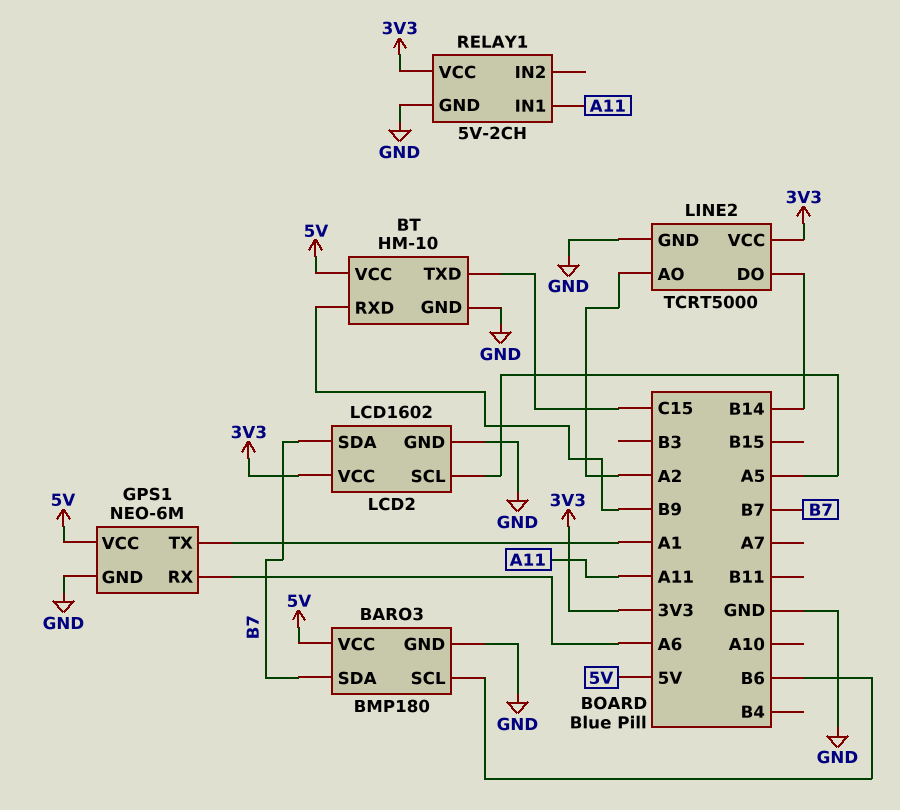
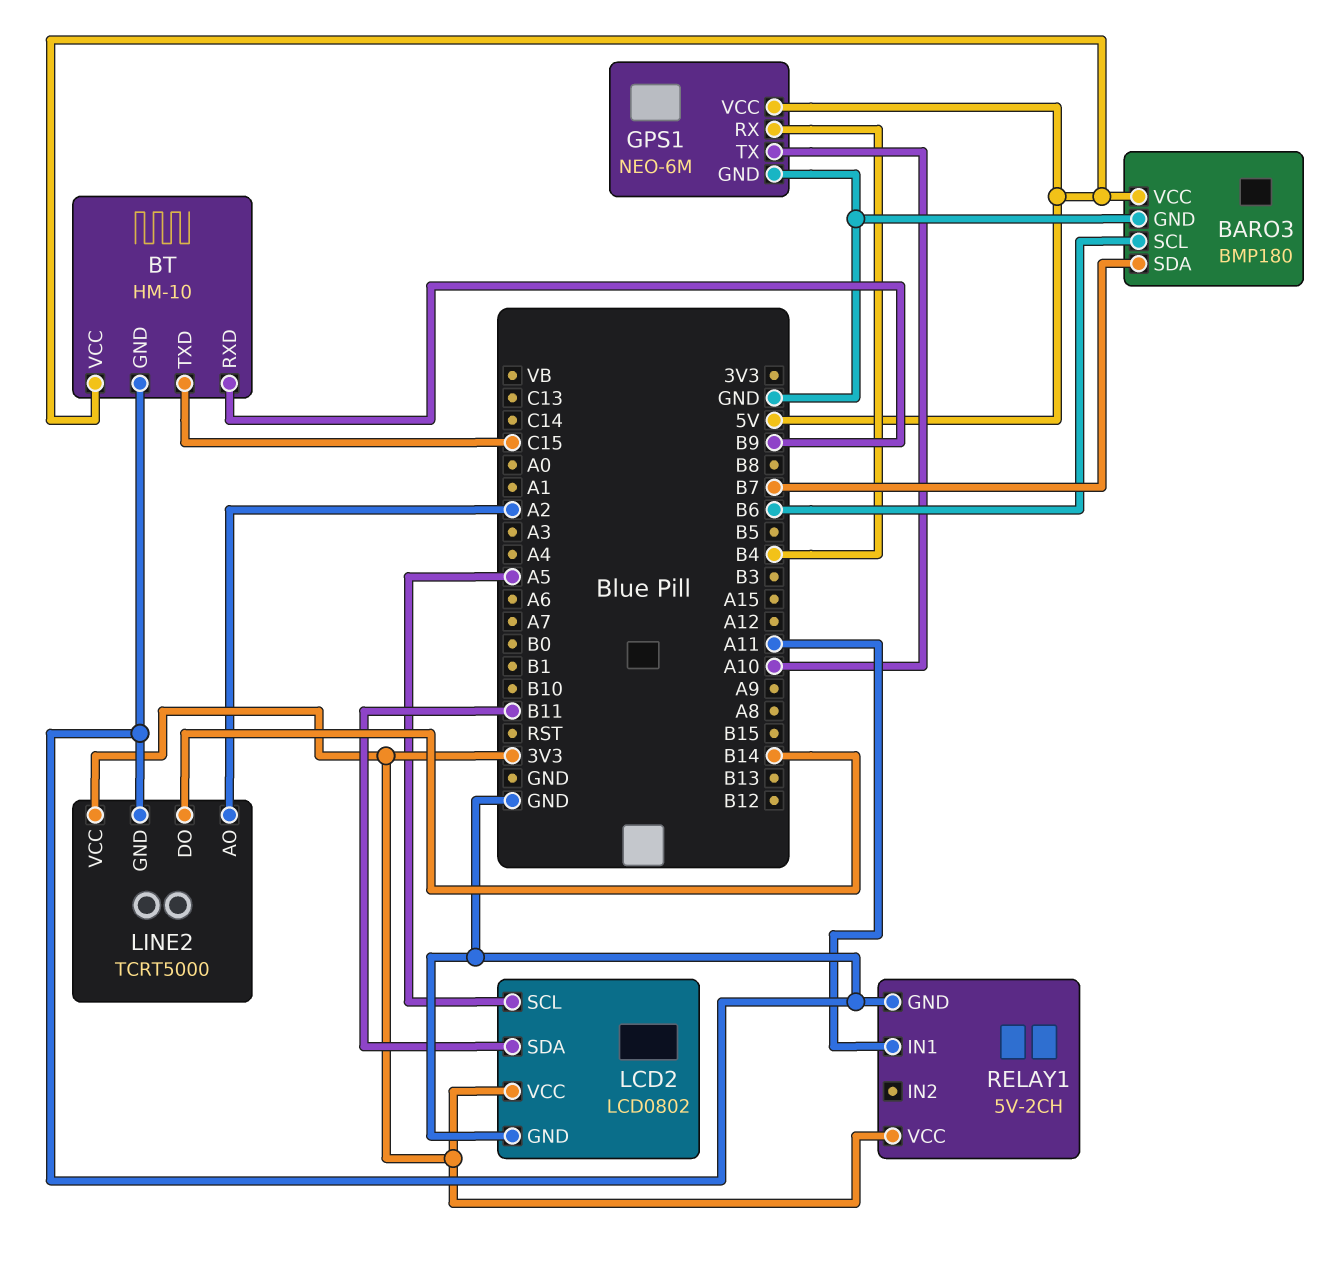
GPS1 pin RX: A6 -> B4
GPS1 pin TX: A1 -> A10
LCD2: LCD1602 -> LCD0802
LCD2 pin SDA: B7 -> B11

